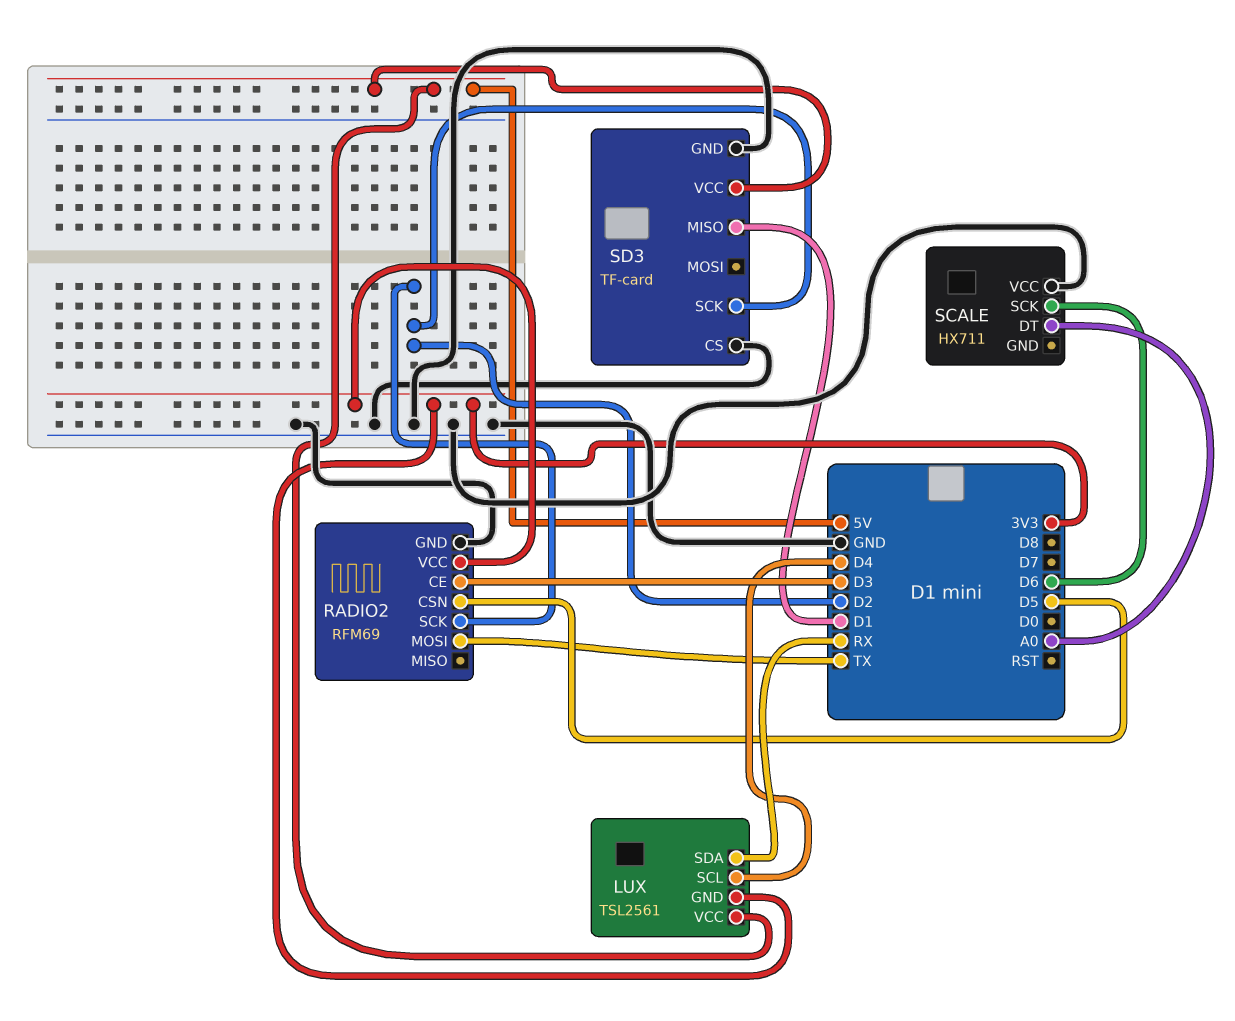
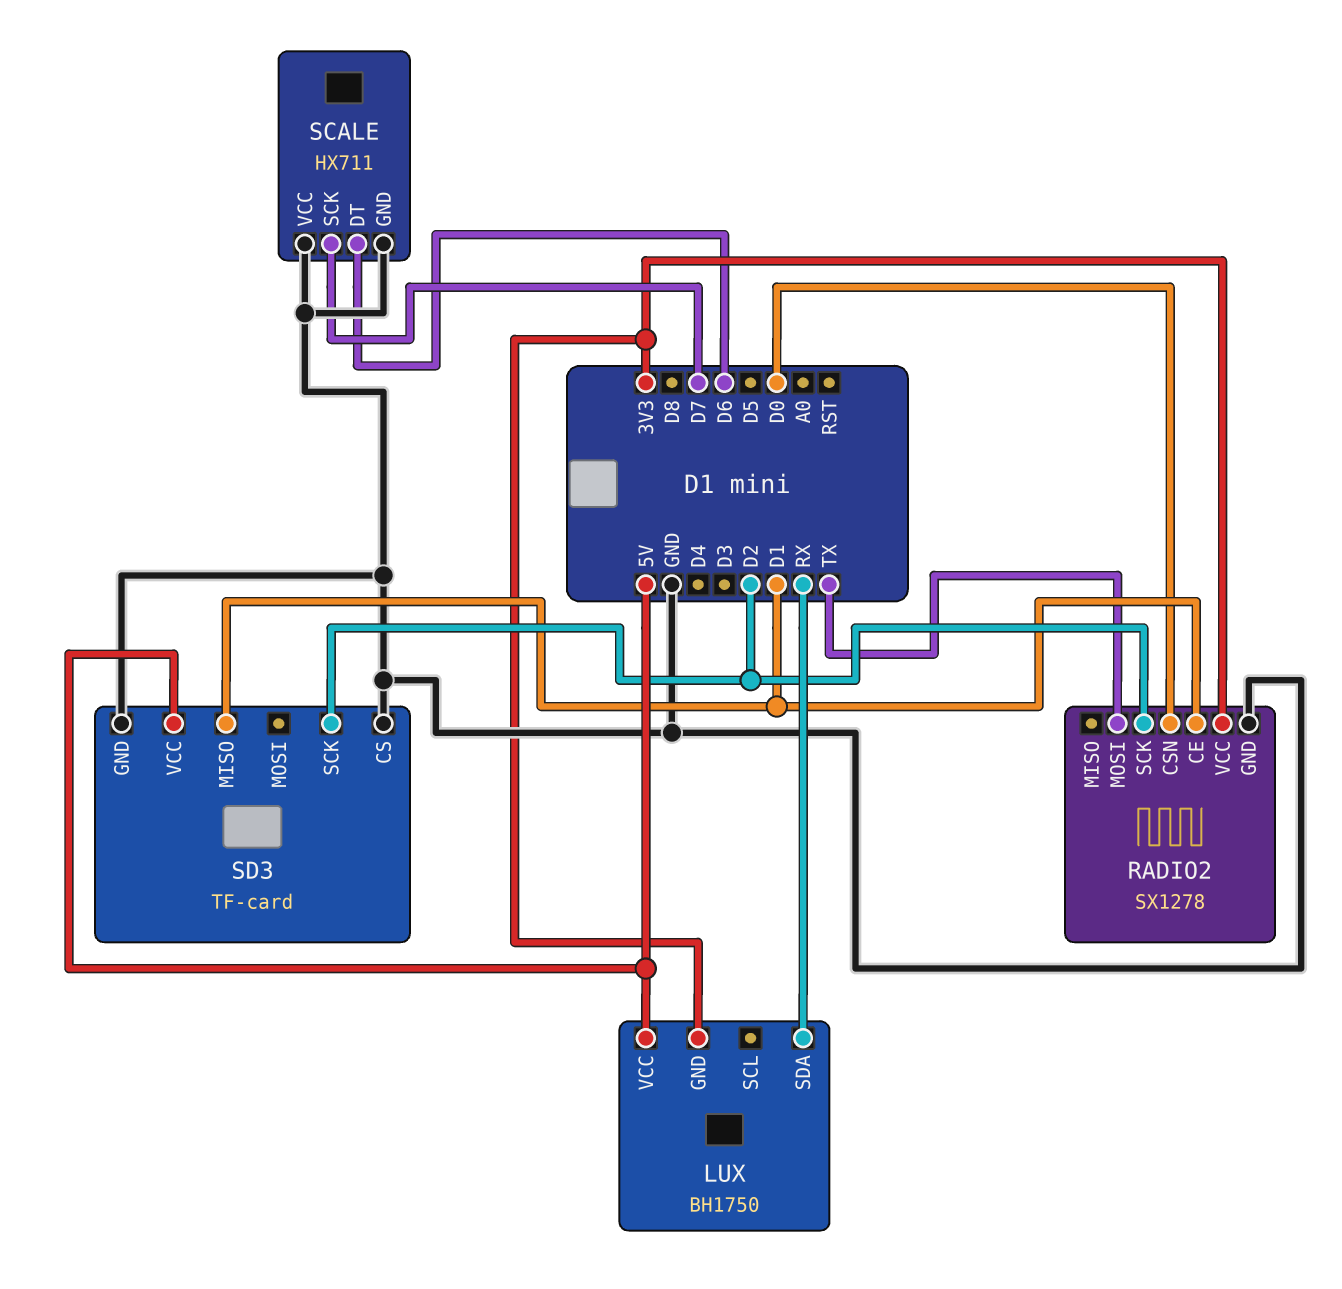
LUX: TSL2561 -> BH1750
LUX pin SCL: D4 -> none
RADIO2: RFM69 -> SX1278
RADIO2 pin CE: D3 -> D1
RADIO2 pin CSN: D5 -> D0
SCALE pin DT: A0 -> D6
SCALE pin GND: none -> GND
SCALE pin SCK: D6 -> D7

